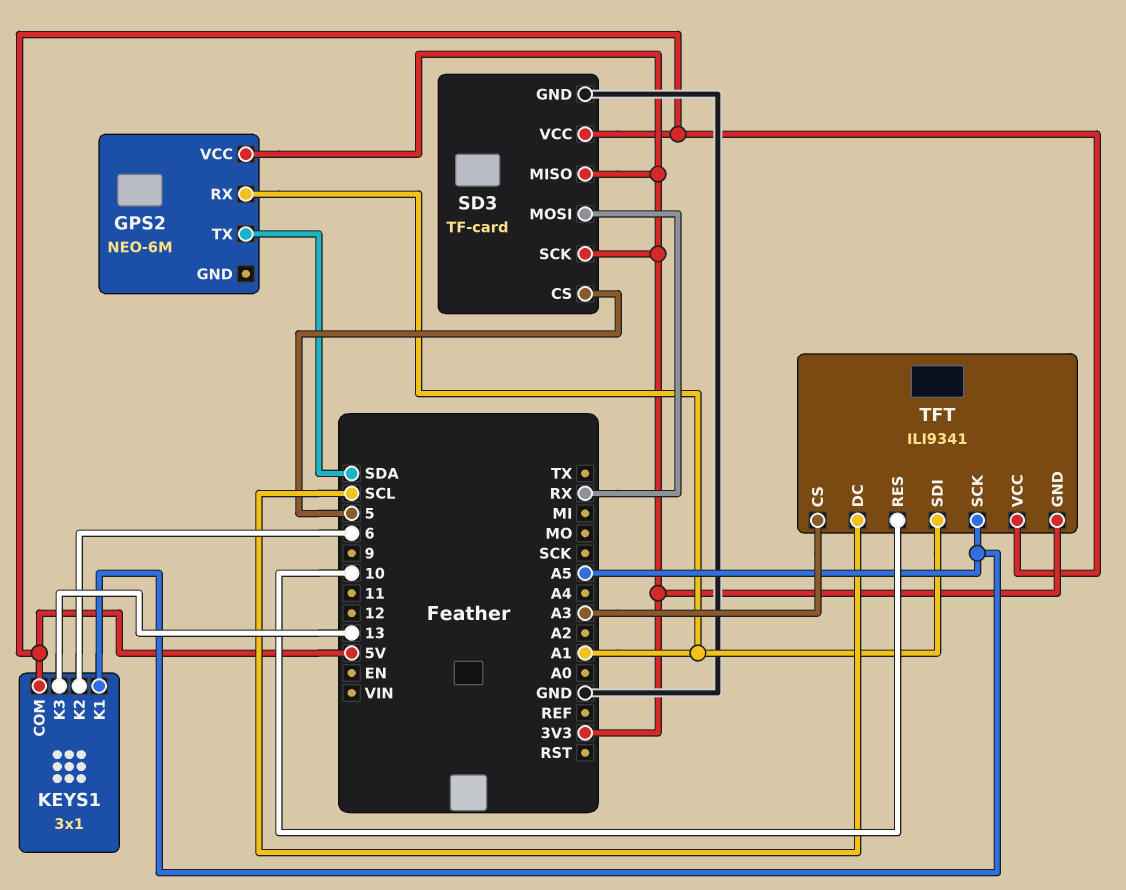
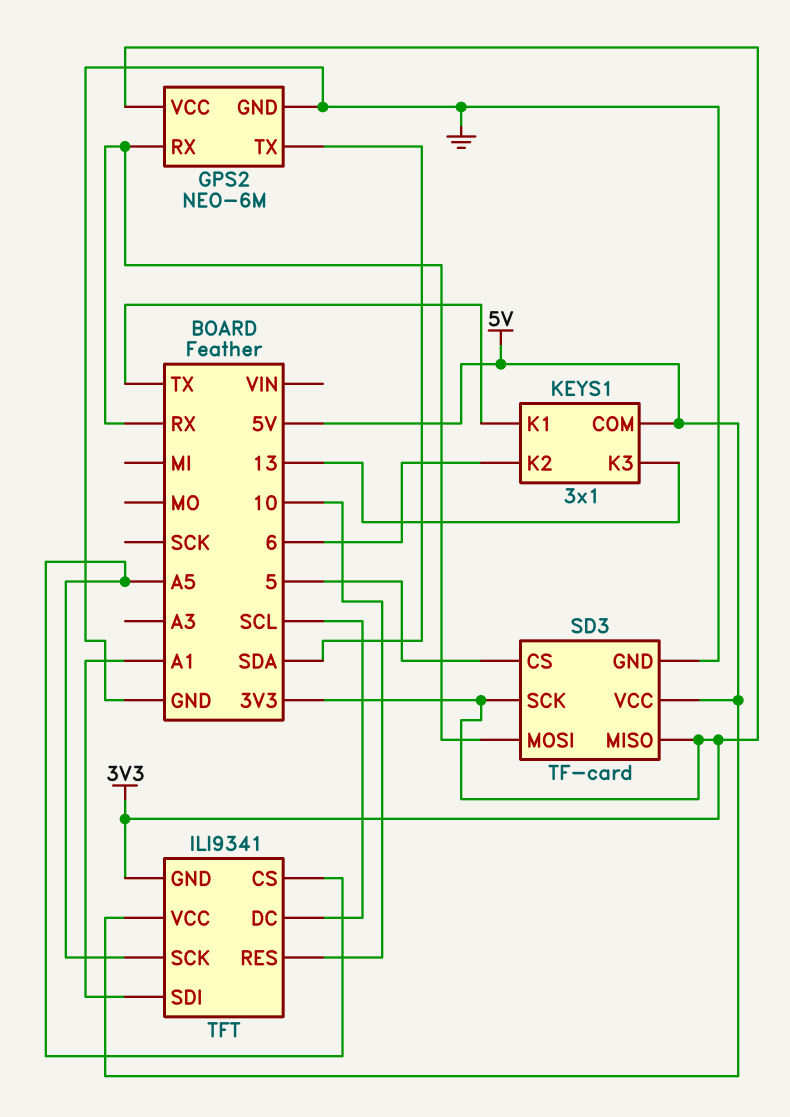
GPS2 pin GND: none -> GND
GPS2 pin RX: A1 -> RX
KEYS1 pin K1: A5 -> TX
TFT pin CS: A3 -> A5

